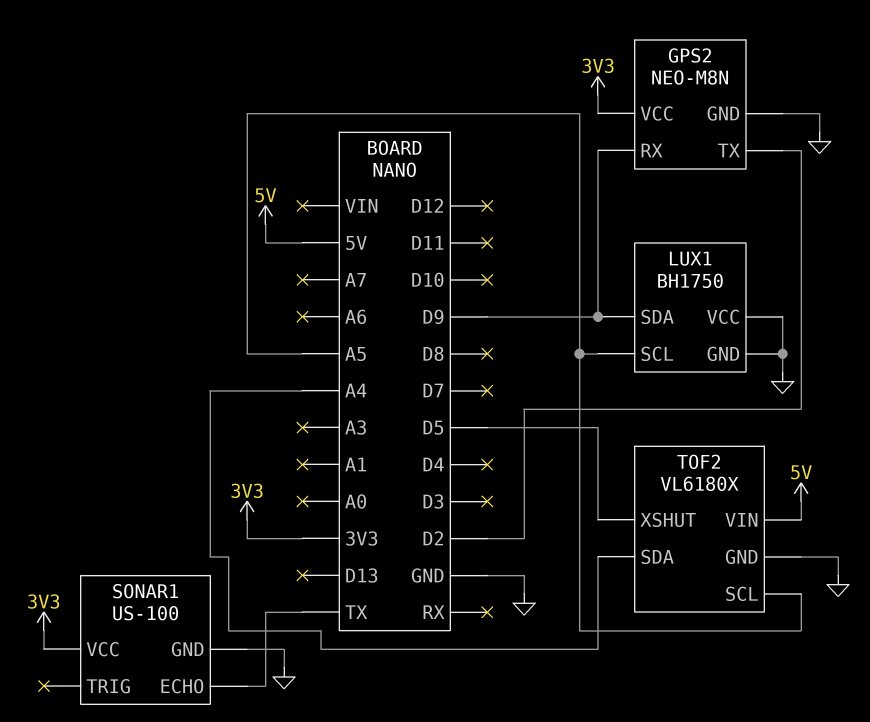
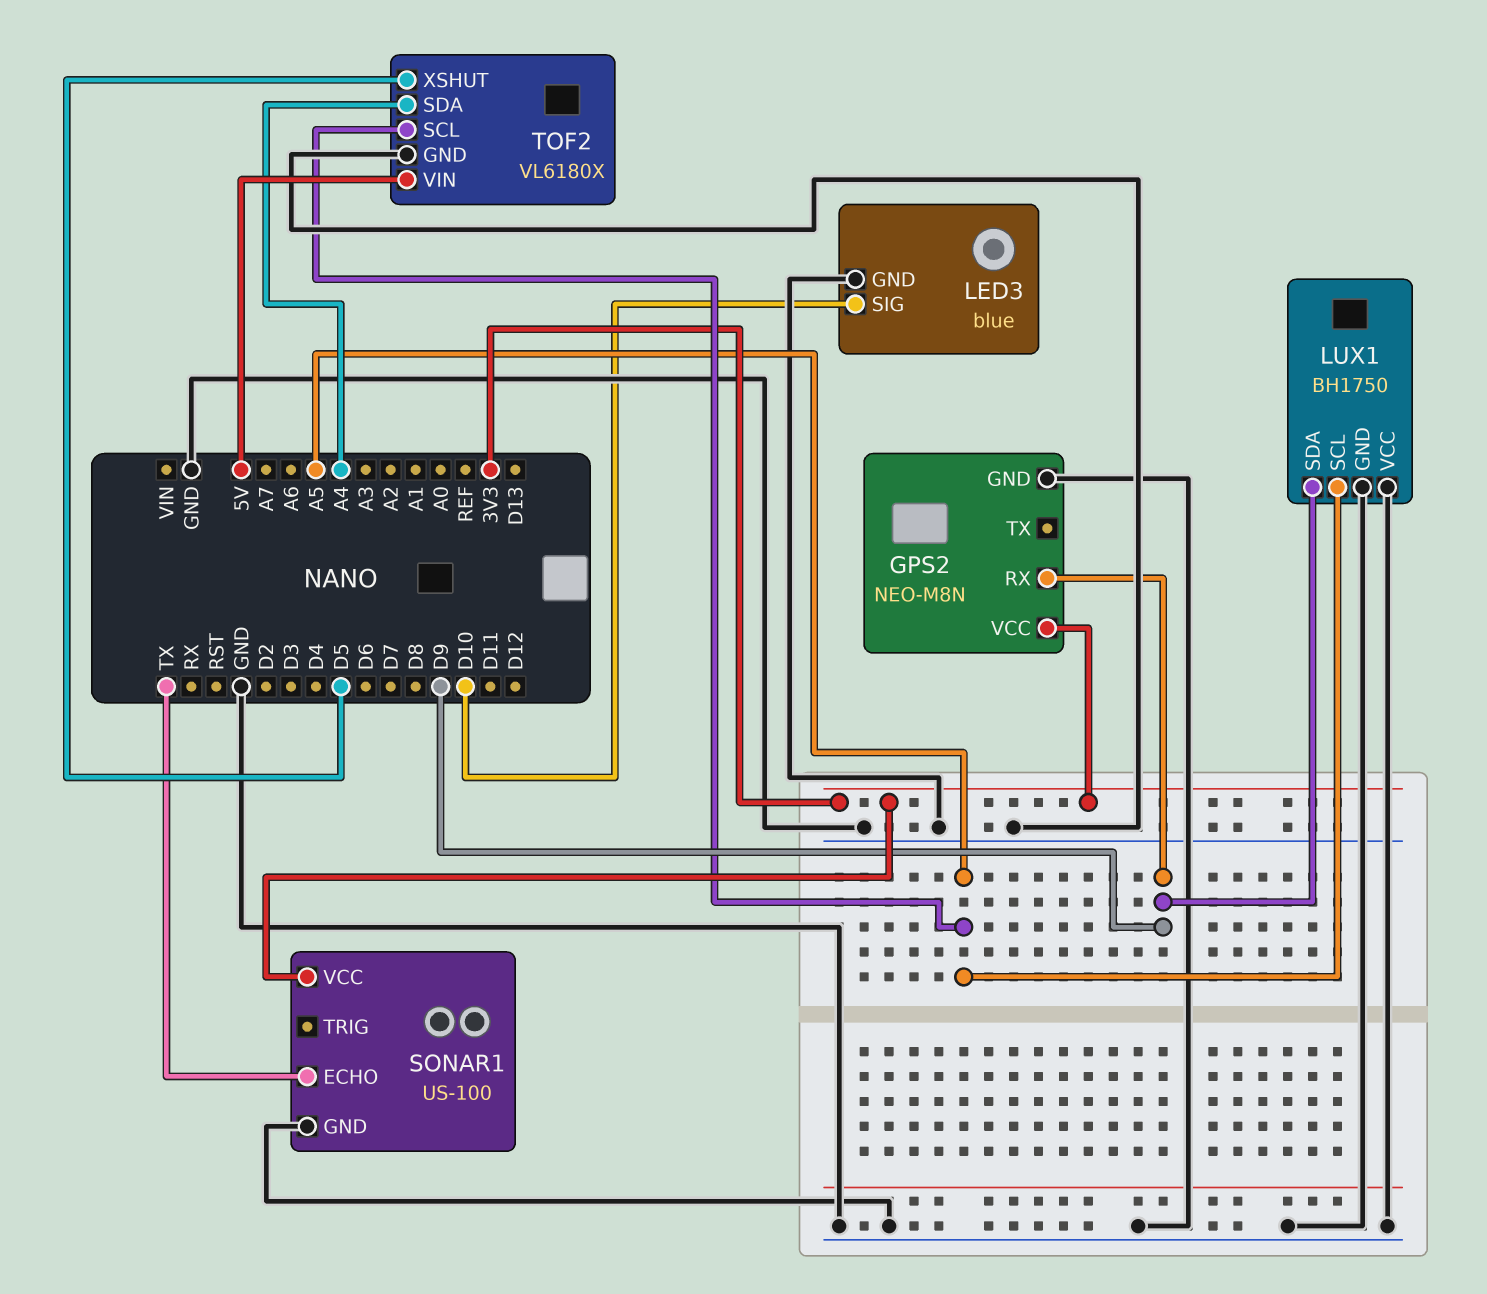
GPS2 pin TX: D2 -> none
LED3: none -> blue
LED3 pin GND: none -> GND
LED3 pin SIG: none -> D10

